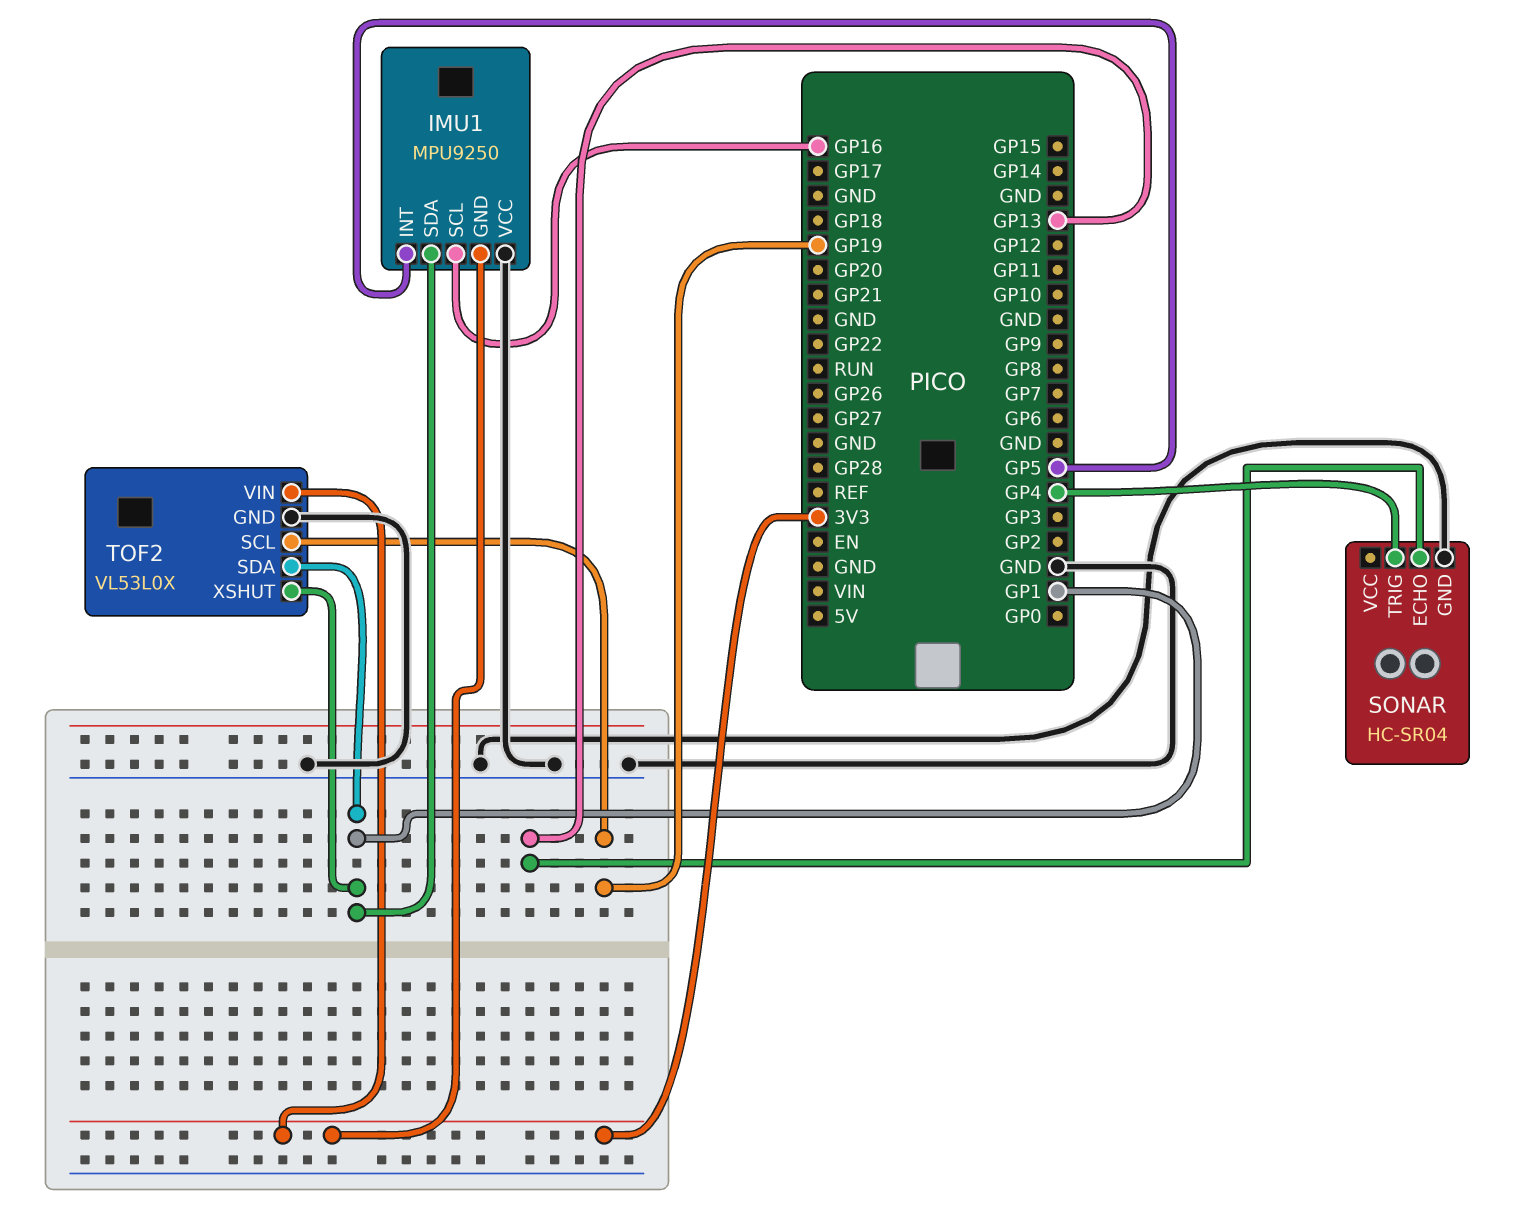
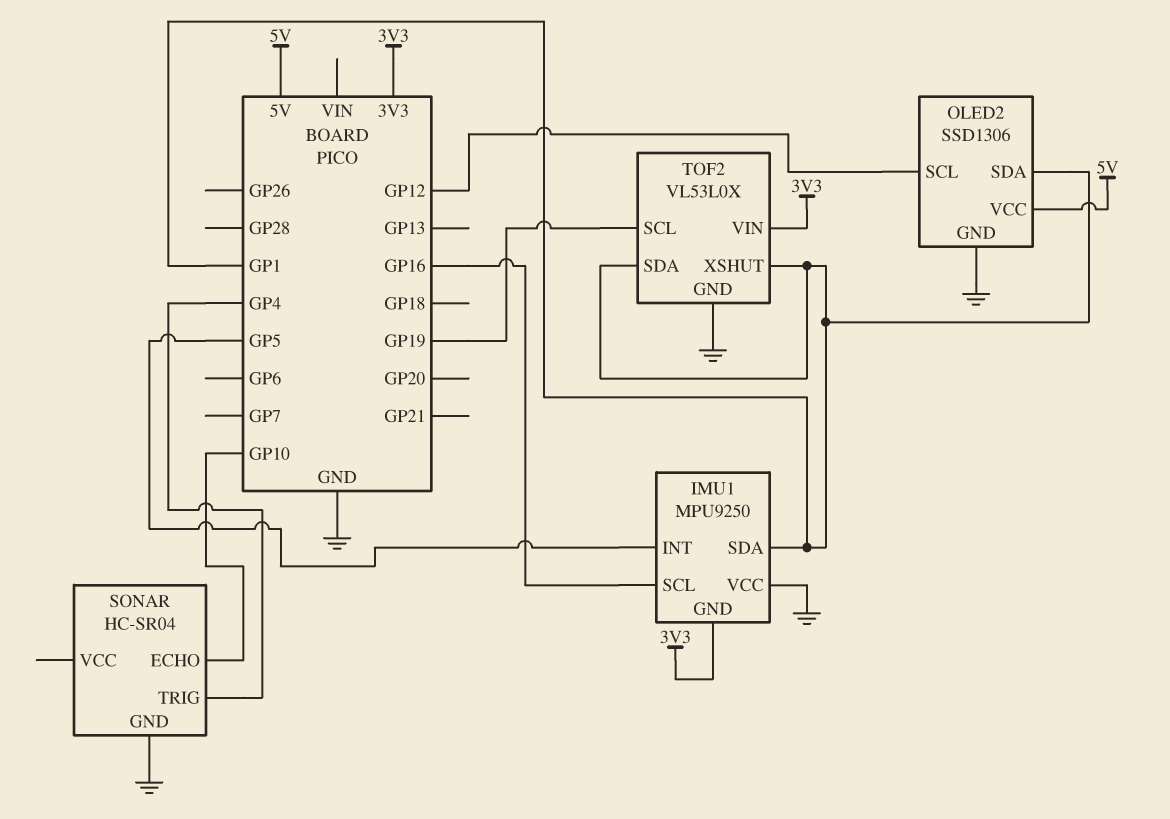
OLED2: none -> SSD1306
OLED2 pin GND: none -> GND
OLED2 pin SCL: none -> GP12
OLED2 pin SDA: none -> GP1
OLED2 pin VCC: none -> 5V
SONAR pin ECHO: GP13 -> GP10

